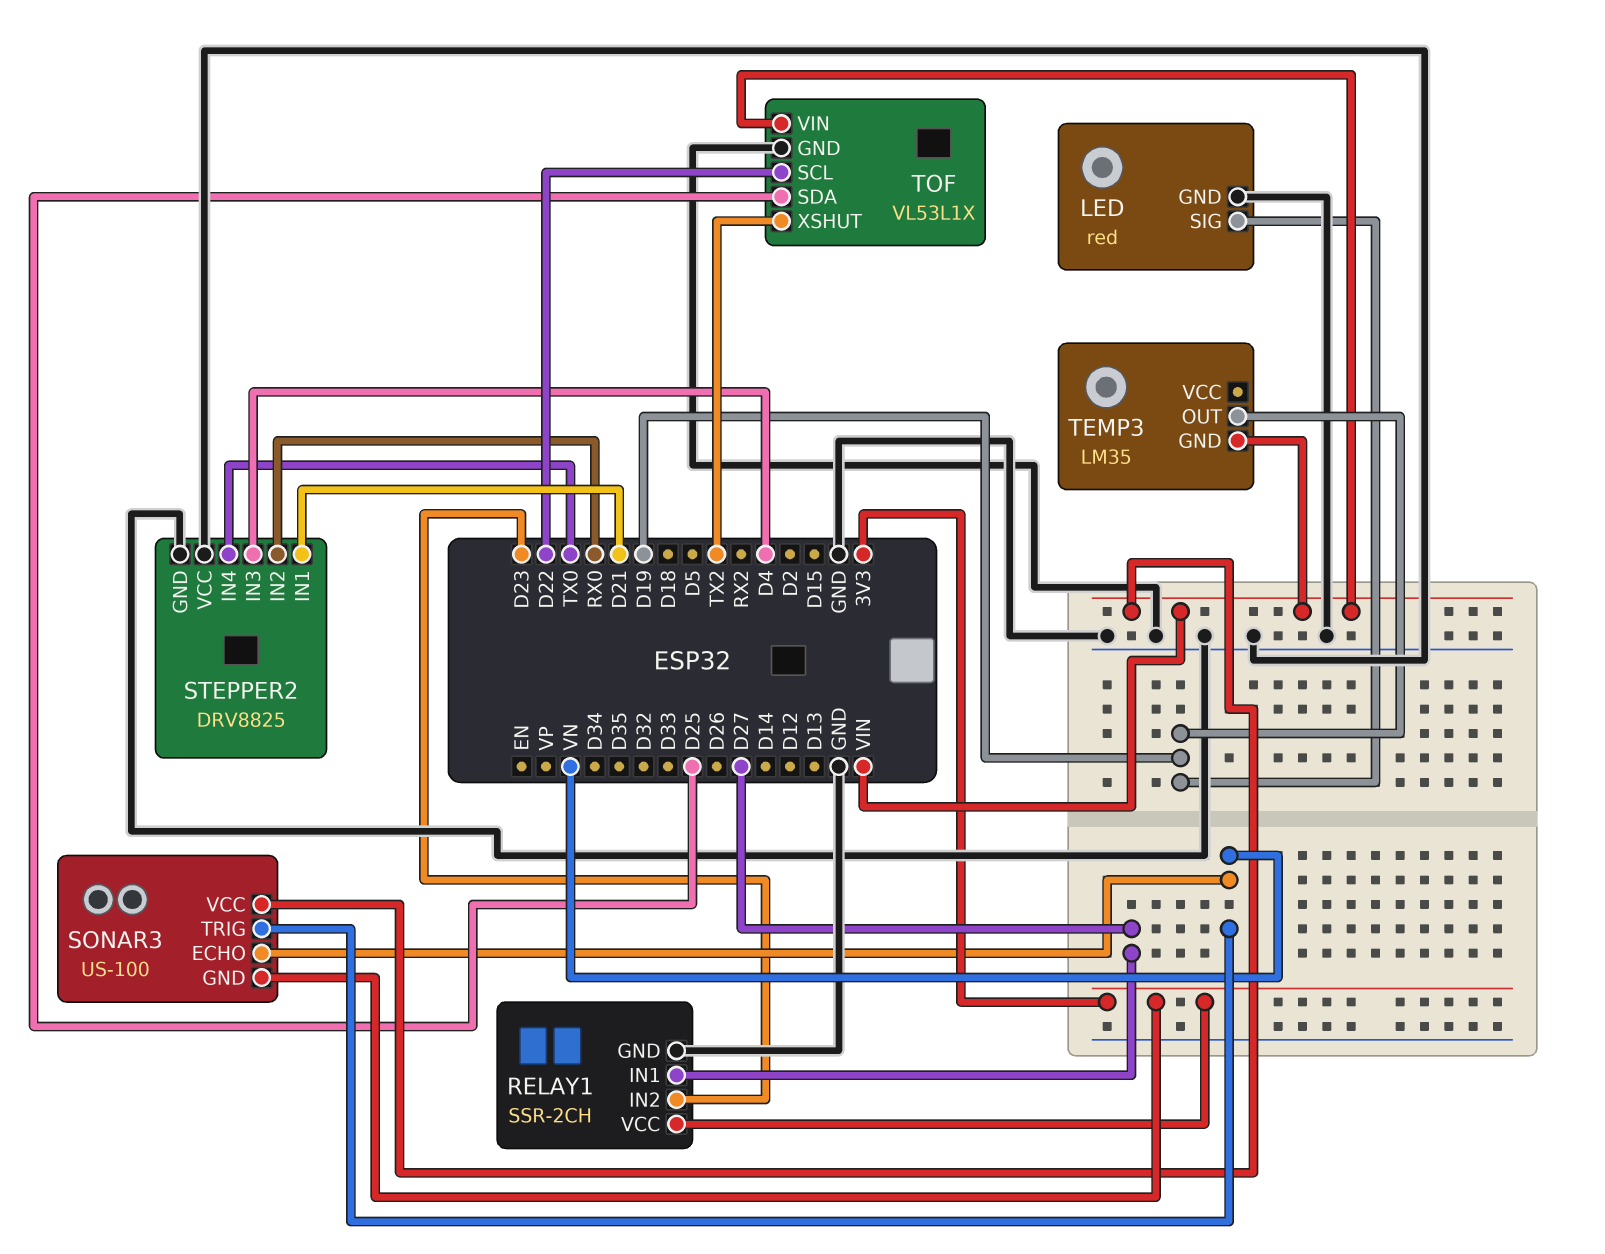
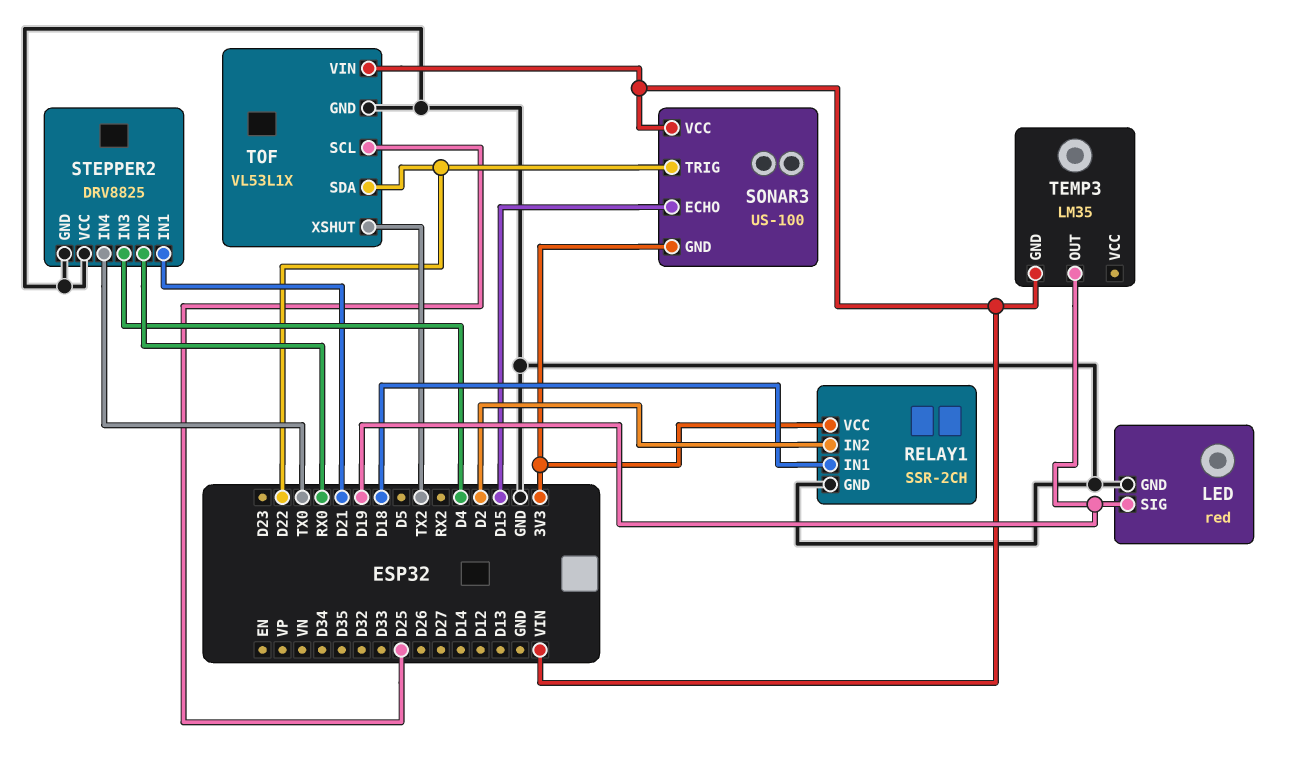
RELAY1 pin IN1: D27 -> D18
RELAY1 pin IN2: D23 -> D2
SONAR3 pin ECHO: VN -> D15
SONAR3 pin TRIG: VN -> D22
TOF pin SCL: D22 -> D25
TOF pin SDA: D25 -> D22

